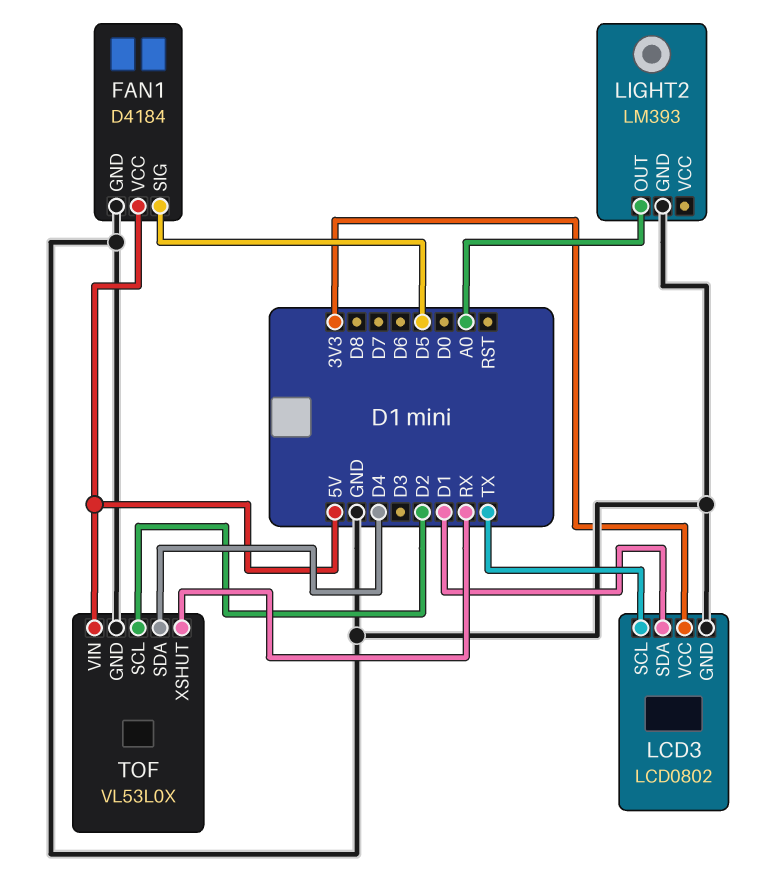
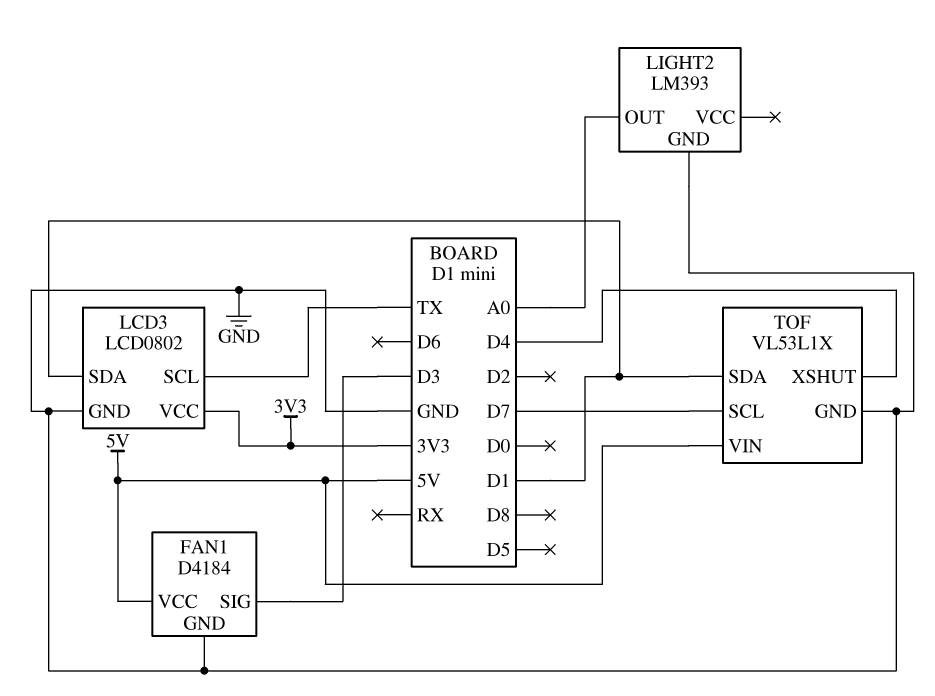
FAN1 pin SIG: D5 -> D3
TOF: VL53L0X -> VL53L1X
TOF pin SCL: D2 -> D7
TOF pin SDA: D4 -> D1
TOF pin XSHUT: RX -> D4

